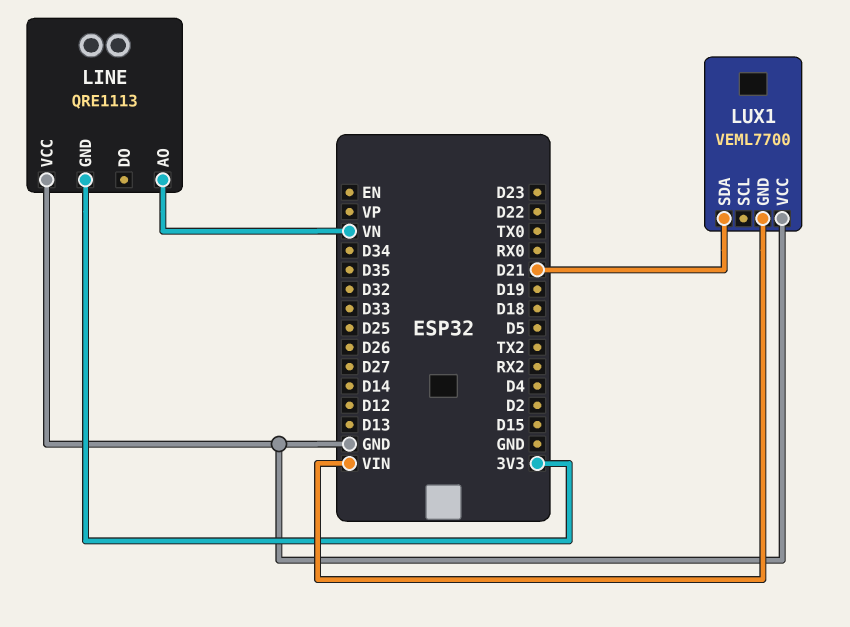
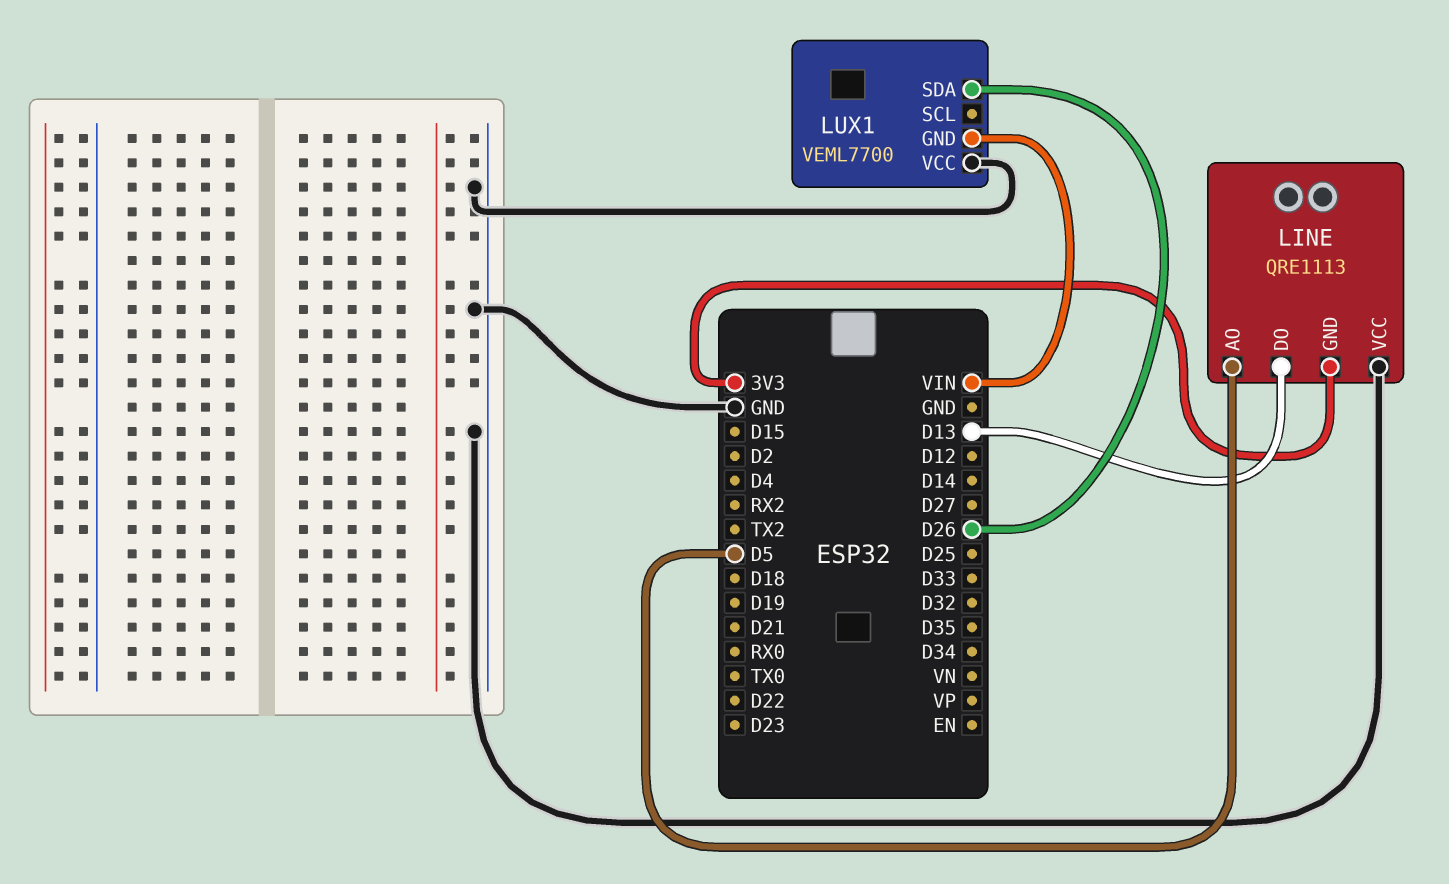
LINE pin AO: VN -> D5
LINE pin DO: none -> D13
LUX1 pin SDA: D21 -> D26

